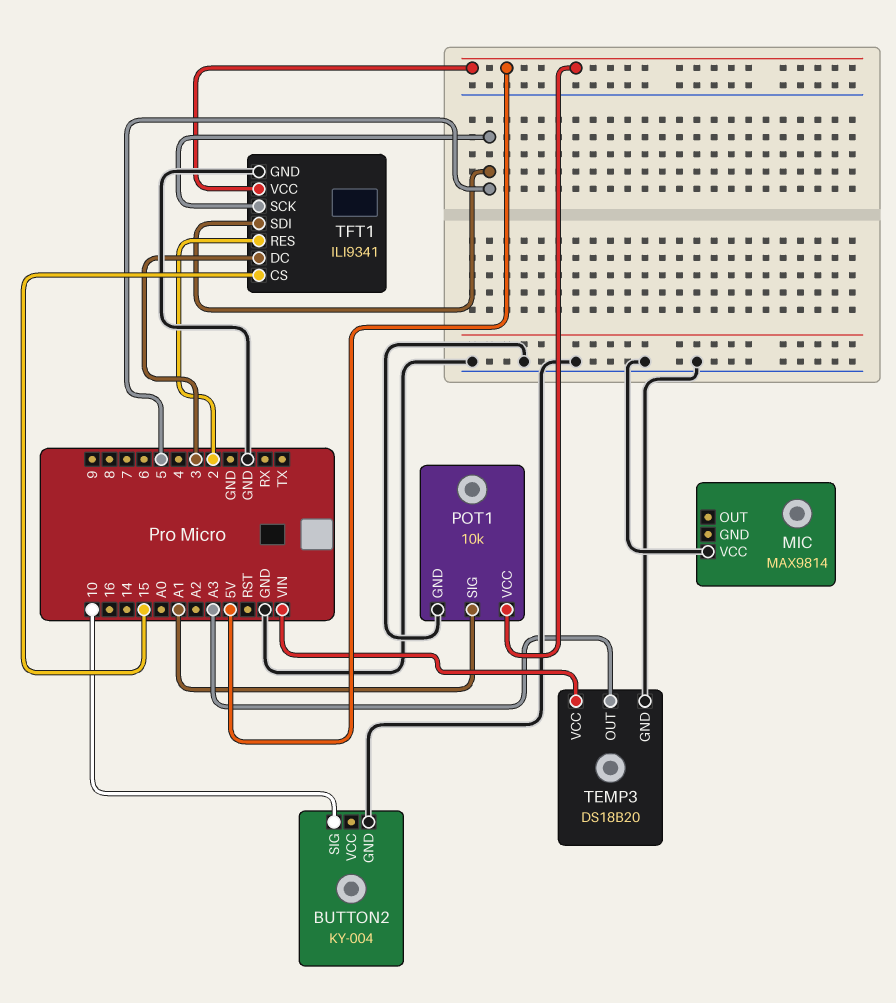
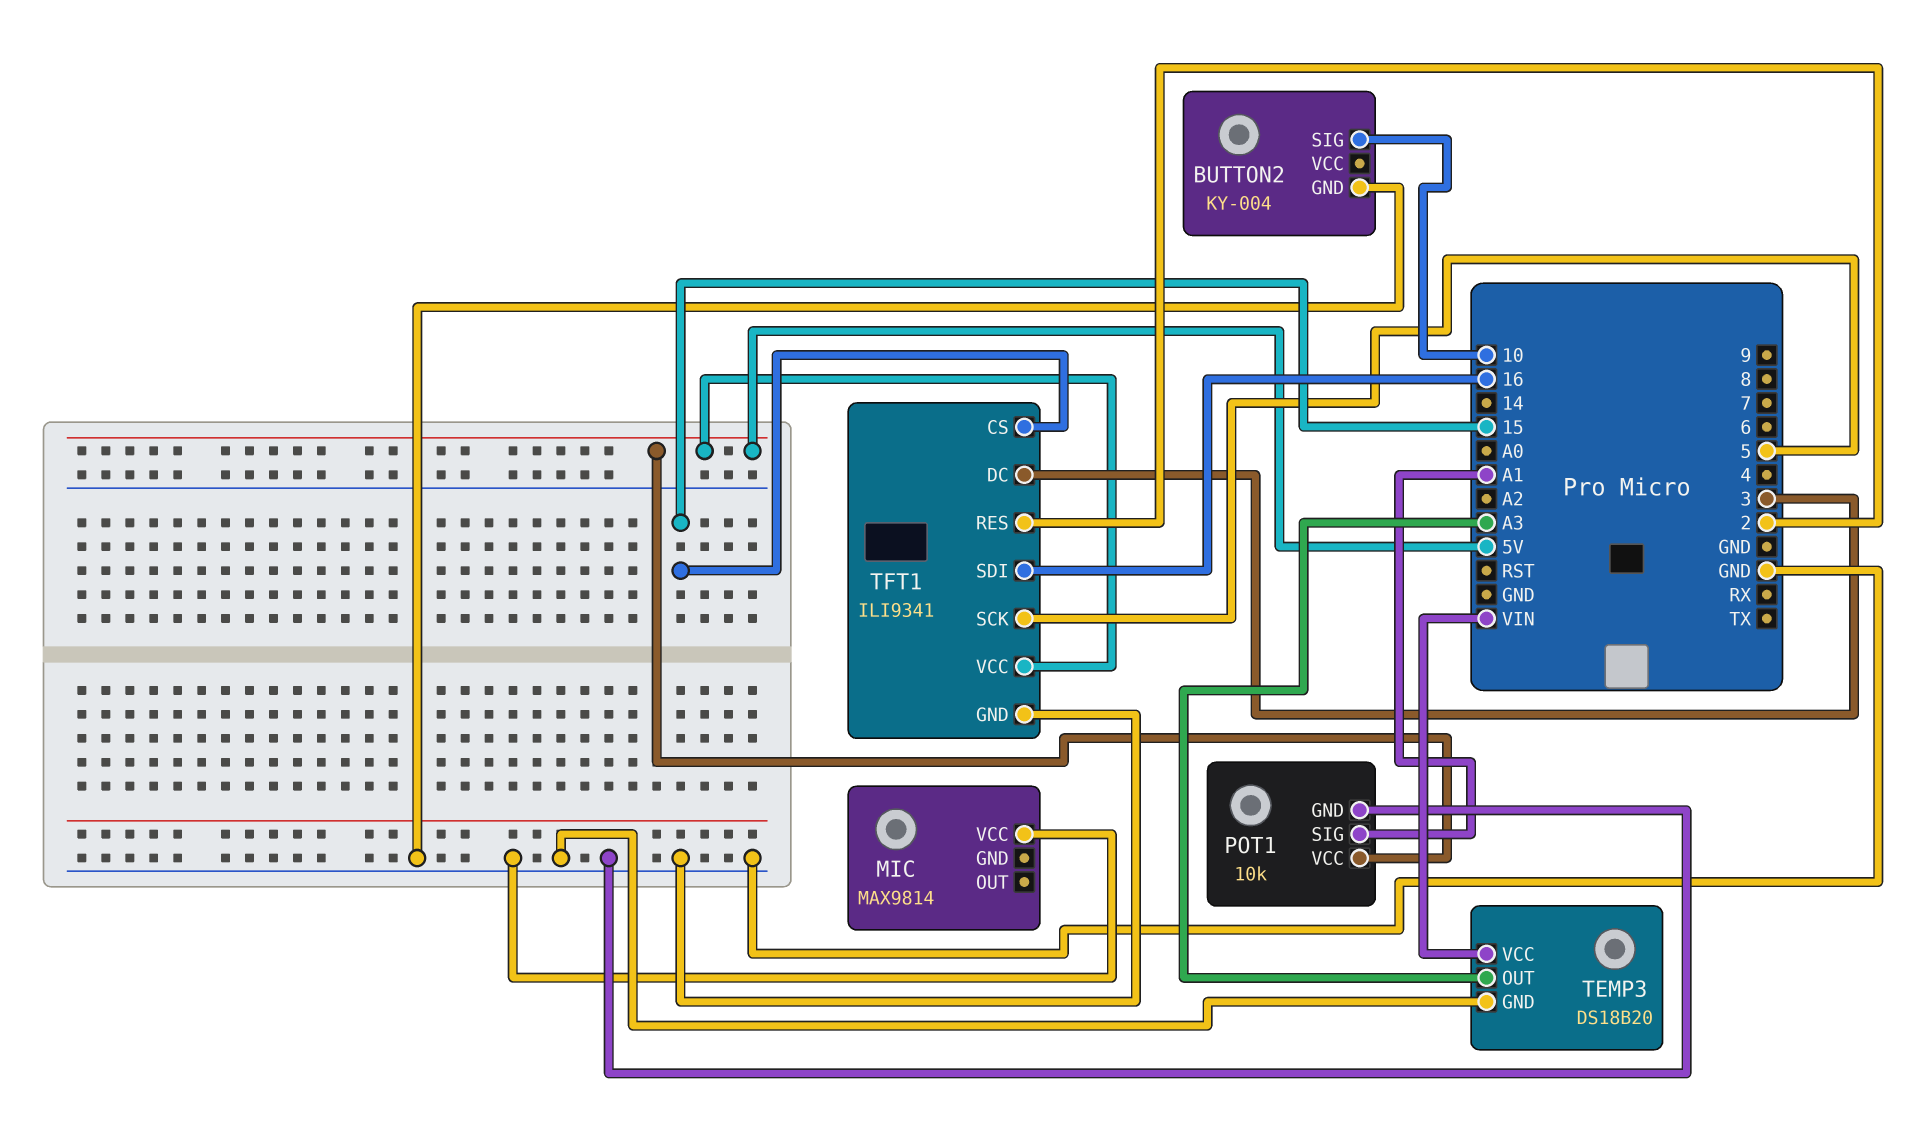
TFT1 pin SDI: 5 -> 16

